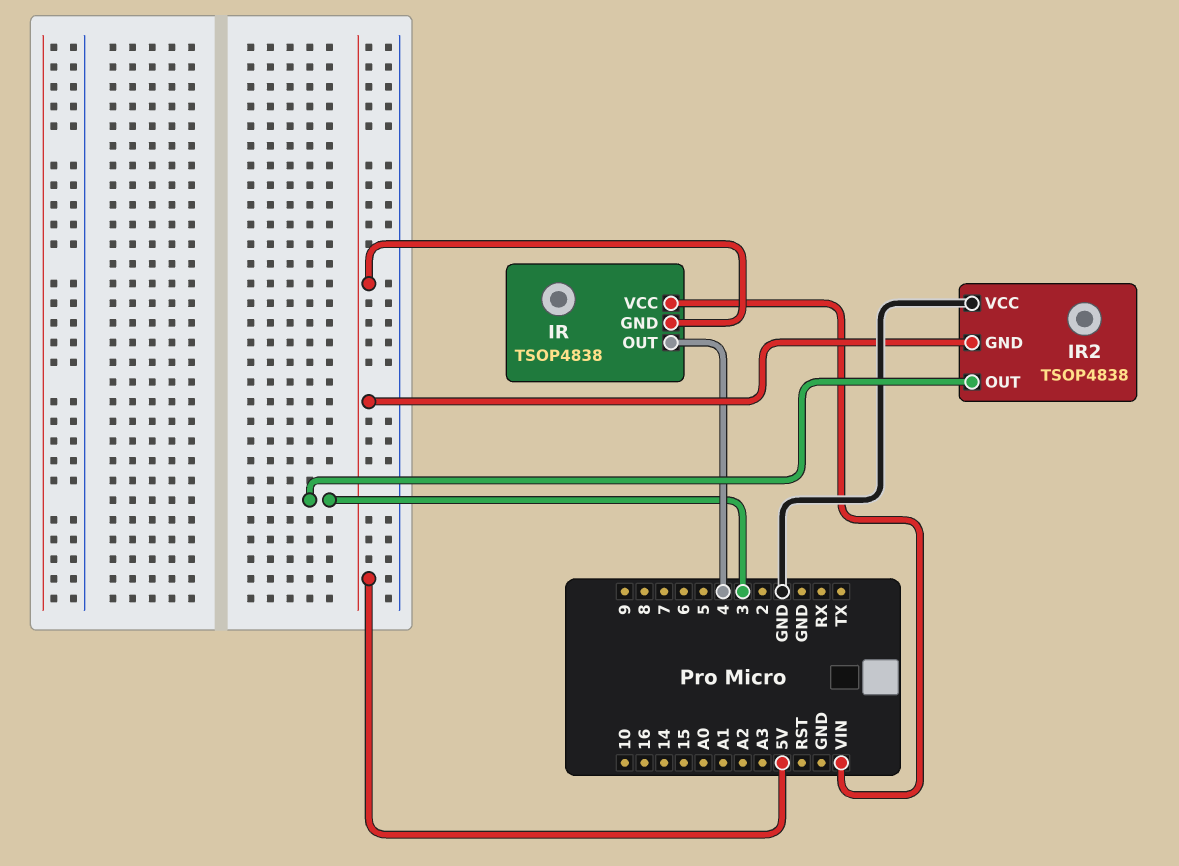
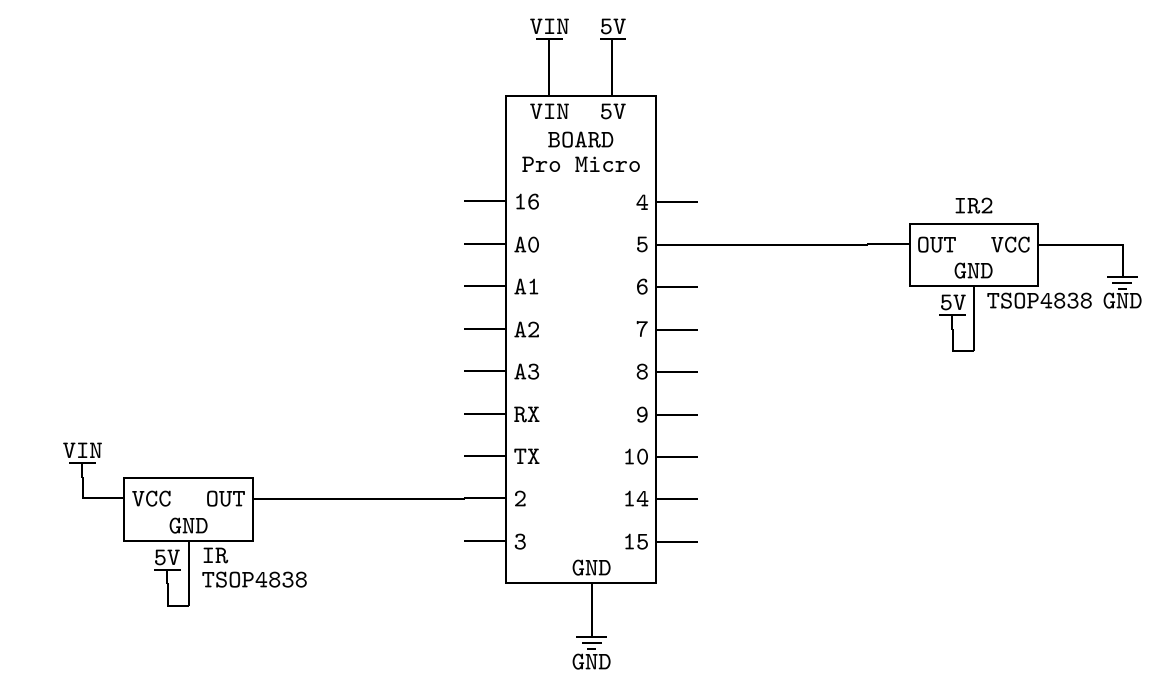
IR pin OUT: 4 -> 2
IR2 pin OUT: 3 -> 5

